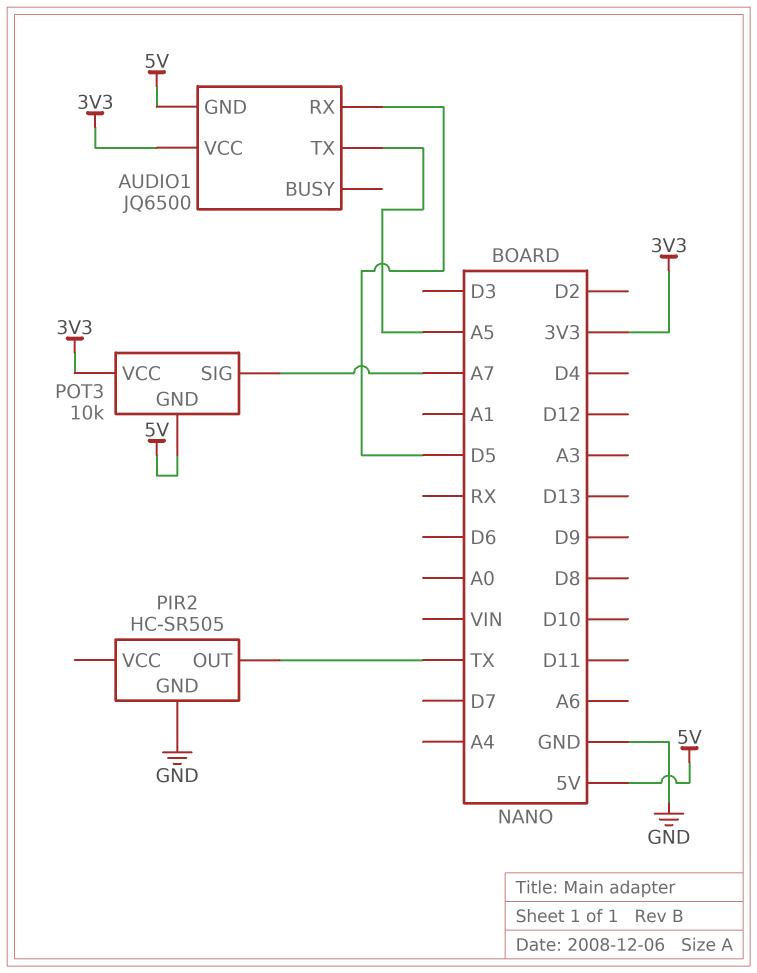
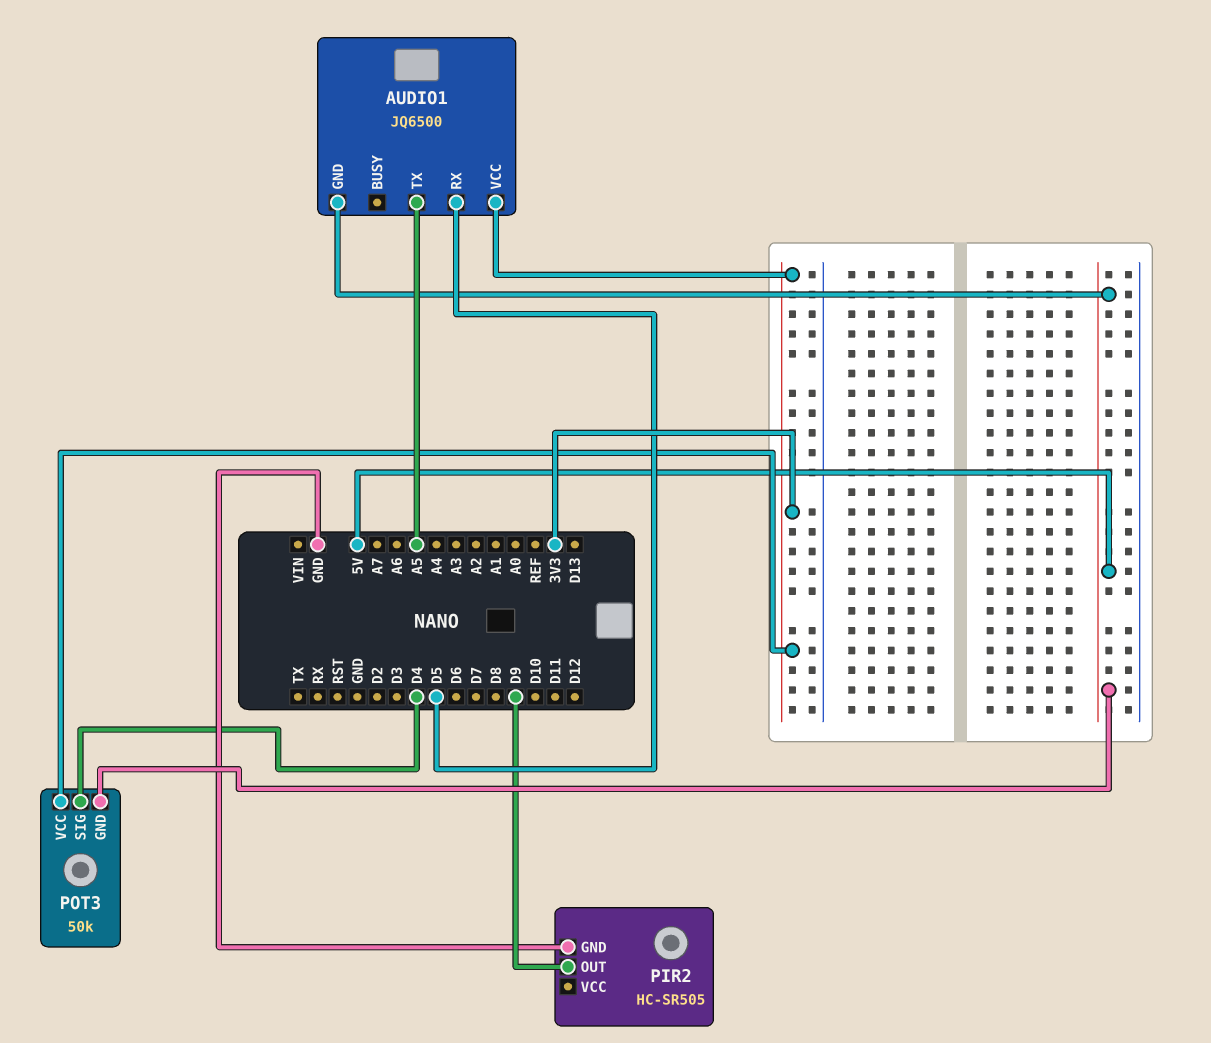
PIR2 pin OUT: TX -> D9
POT3: 10k -> 50k
POT3 pin SIG: A7 -> D4

